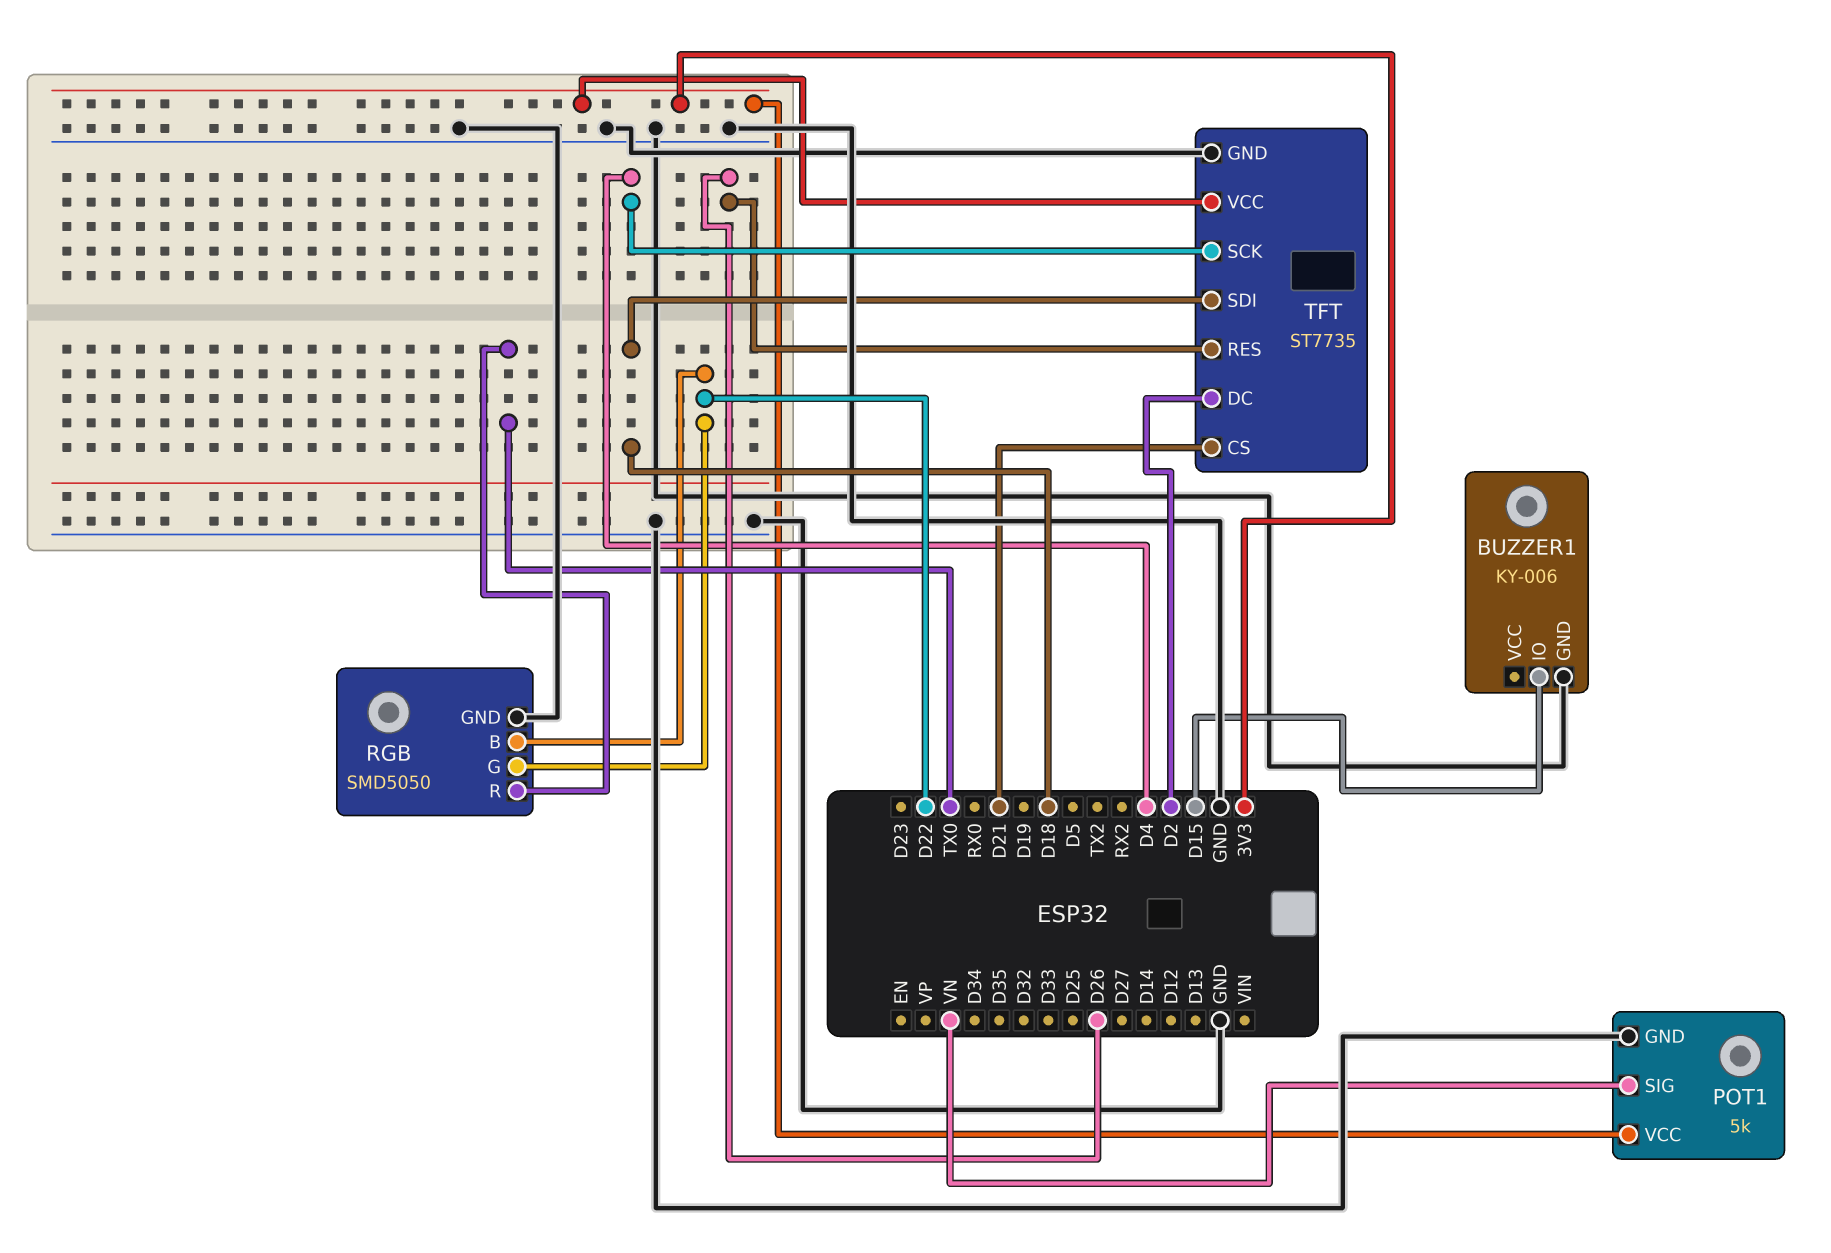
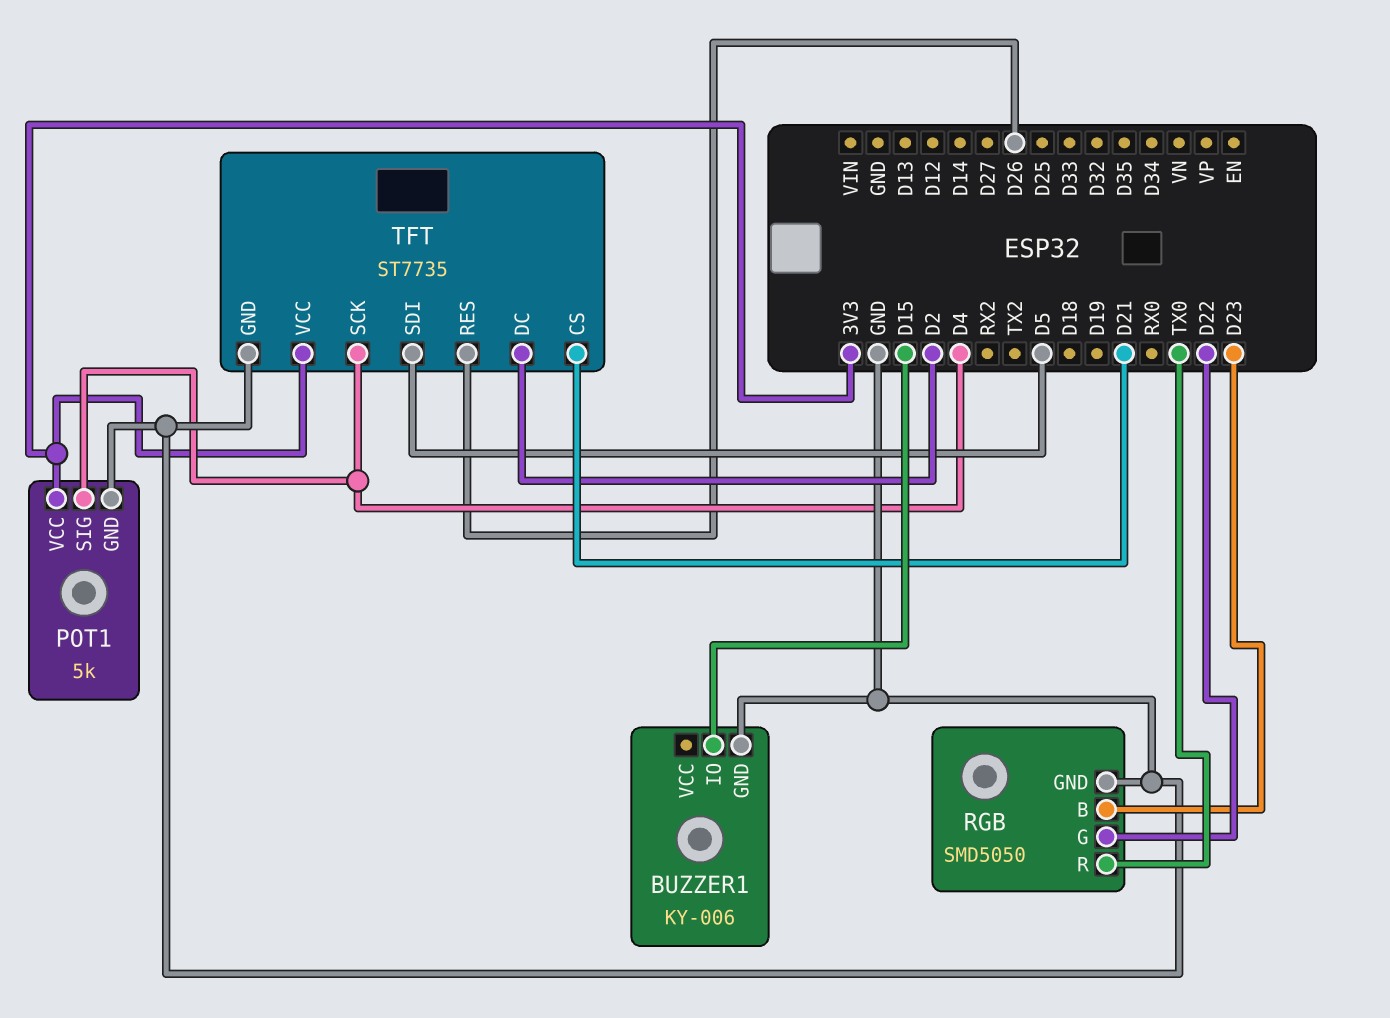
POT1 pin SIG: VN -> D4
RGB pin B: D22 -> D23
TFT pin SDI: D18 -> D5

